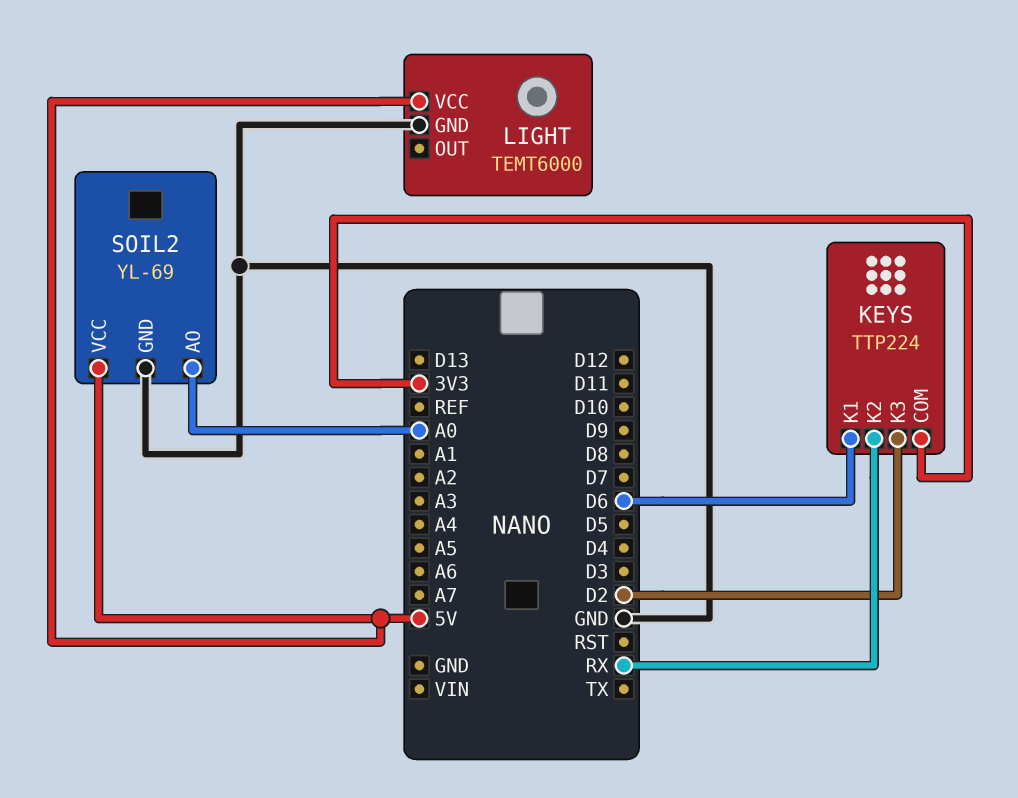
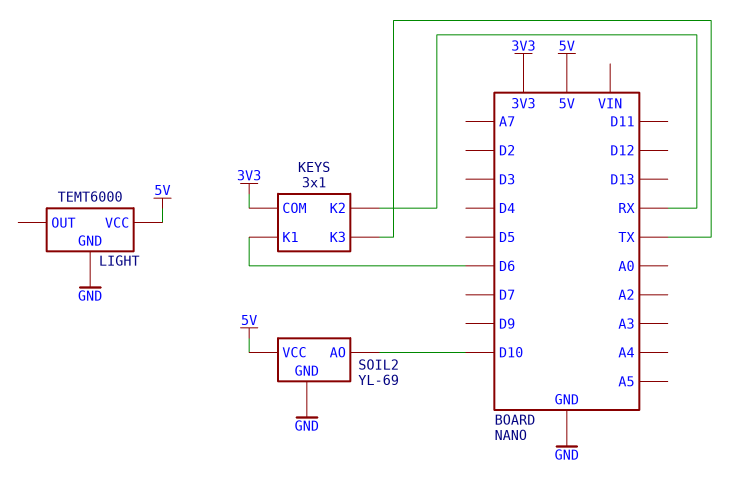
KEYS: TTP224 -> 3x1
KEYS pin K3: D2 -> TX
SOIL2 pin AO: A0 -> D10

